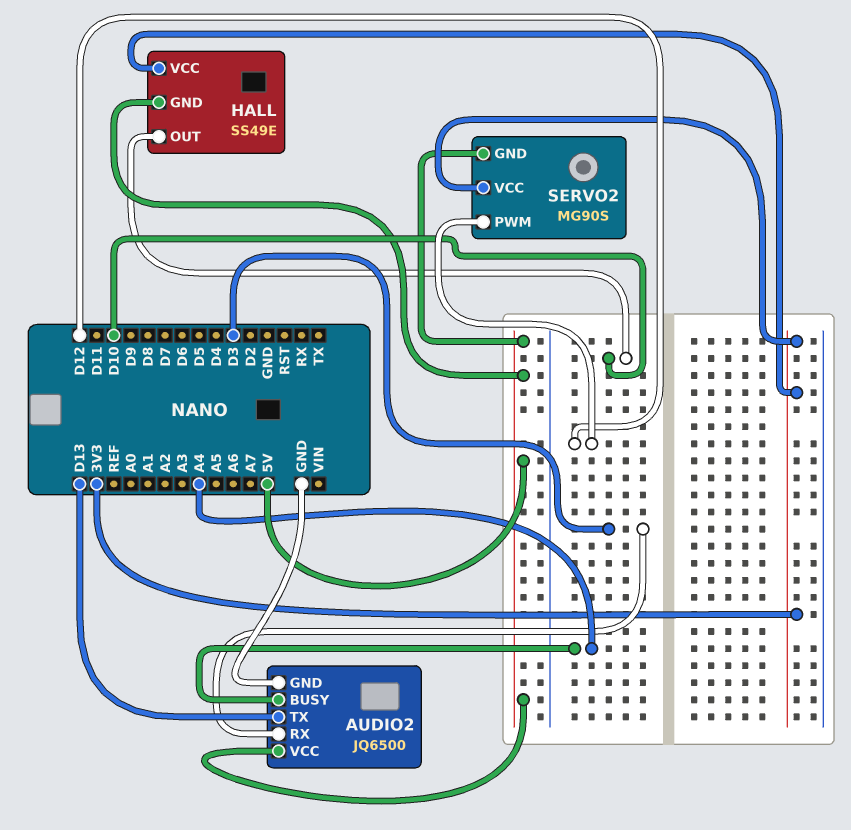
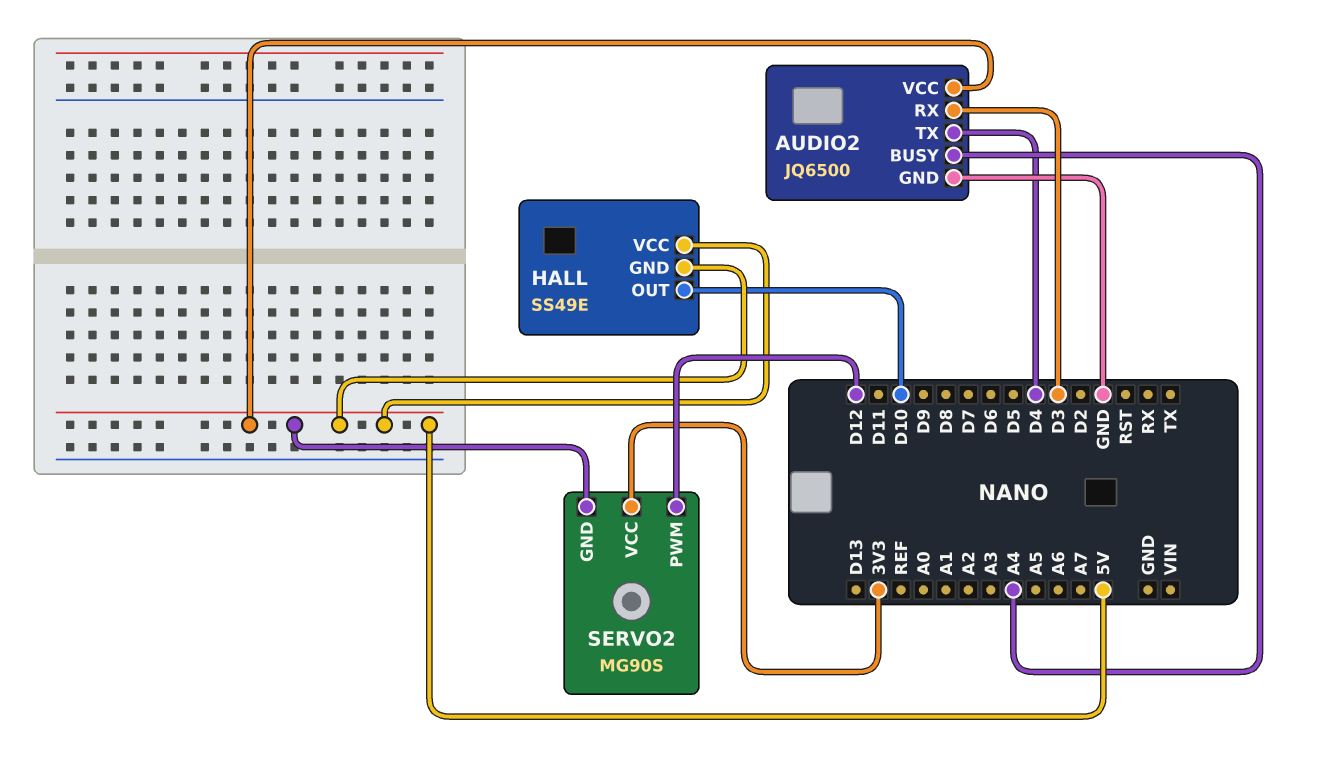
AUDIO2 pin TX: D13 -> D4
HALL pin VCC: 3V3 -> 5V

